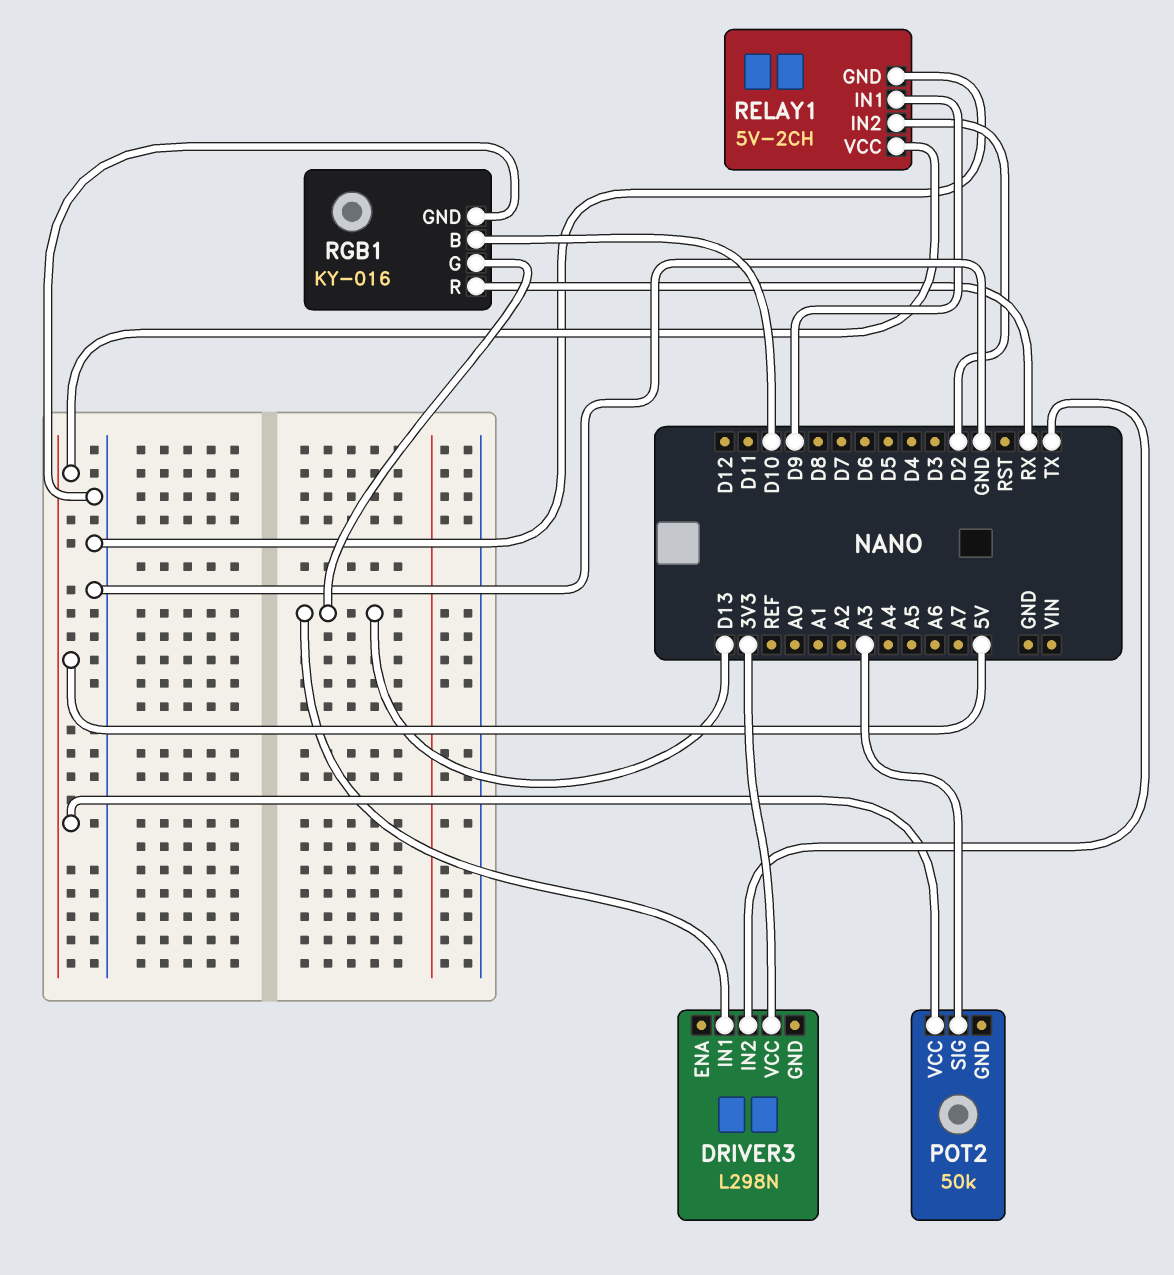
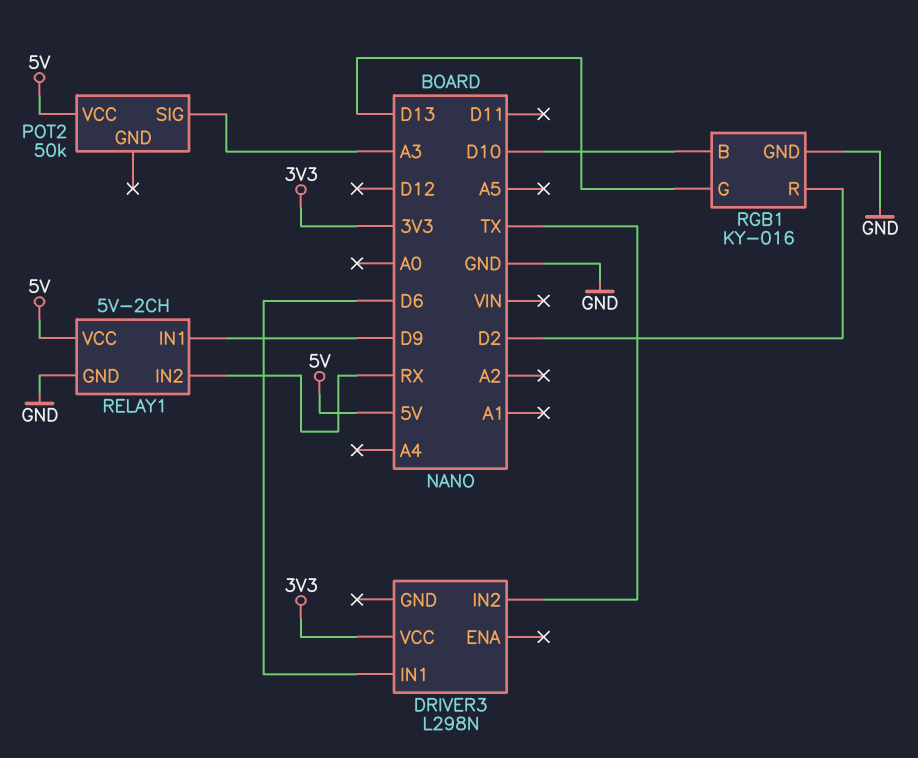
DRIVER3 pin IN1: D13 -> D6
RELAY1 pin IN2: D2 -> RX
RGB1 pin R: RX -> D2

